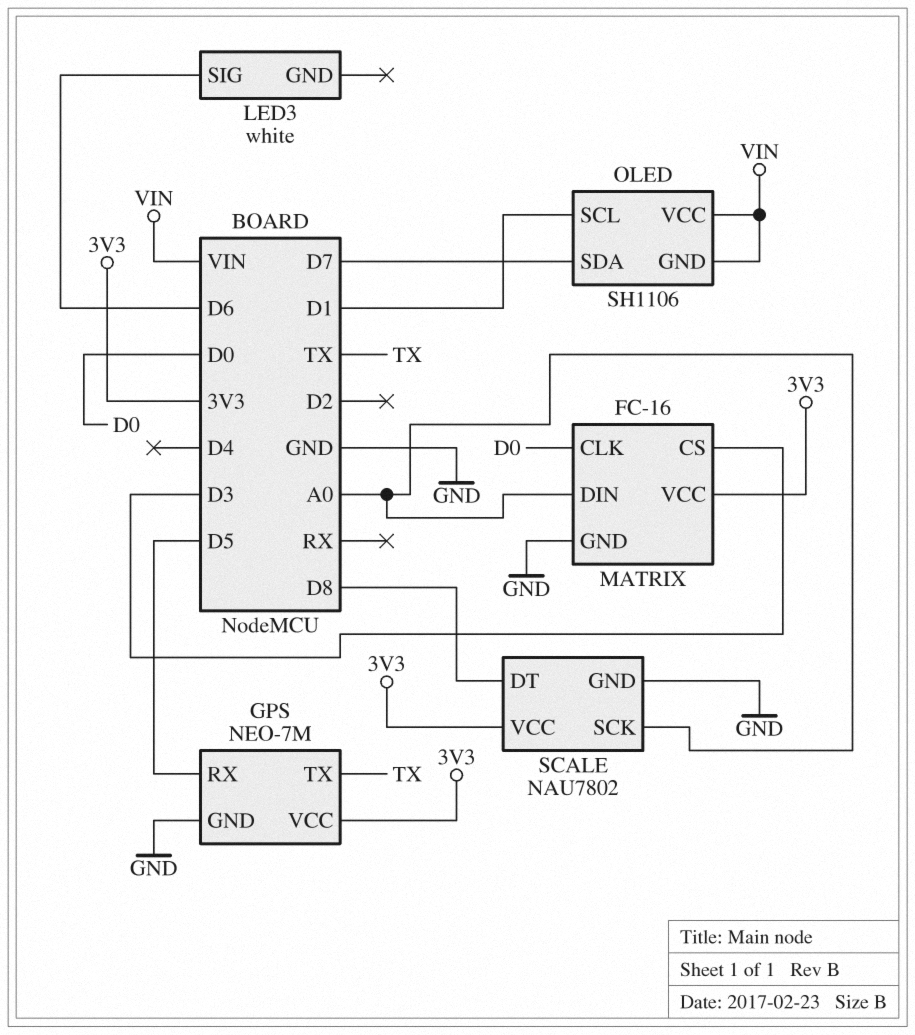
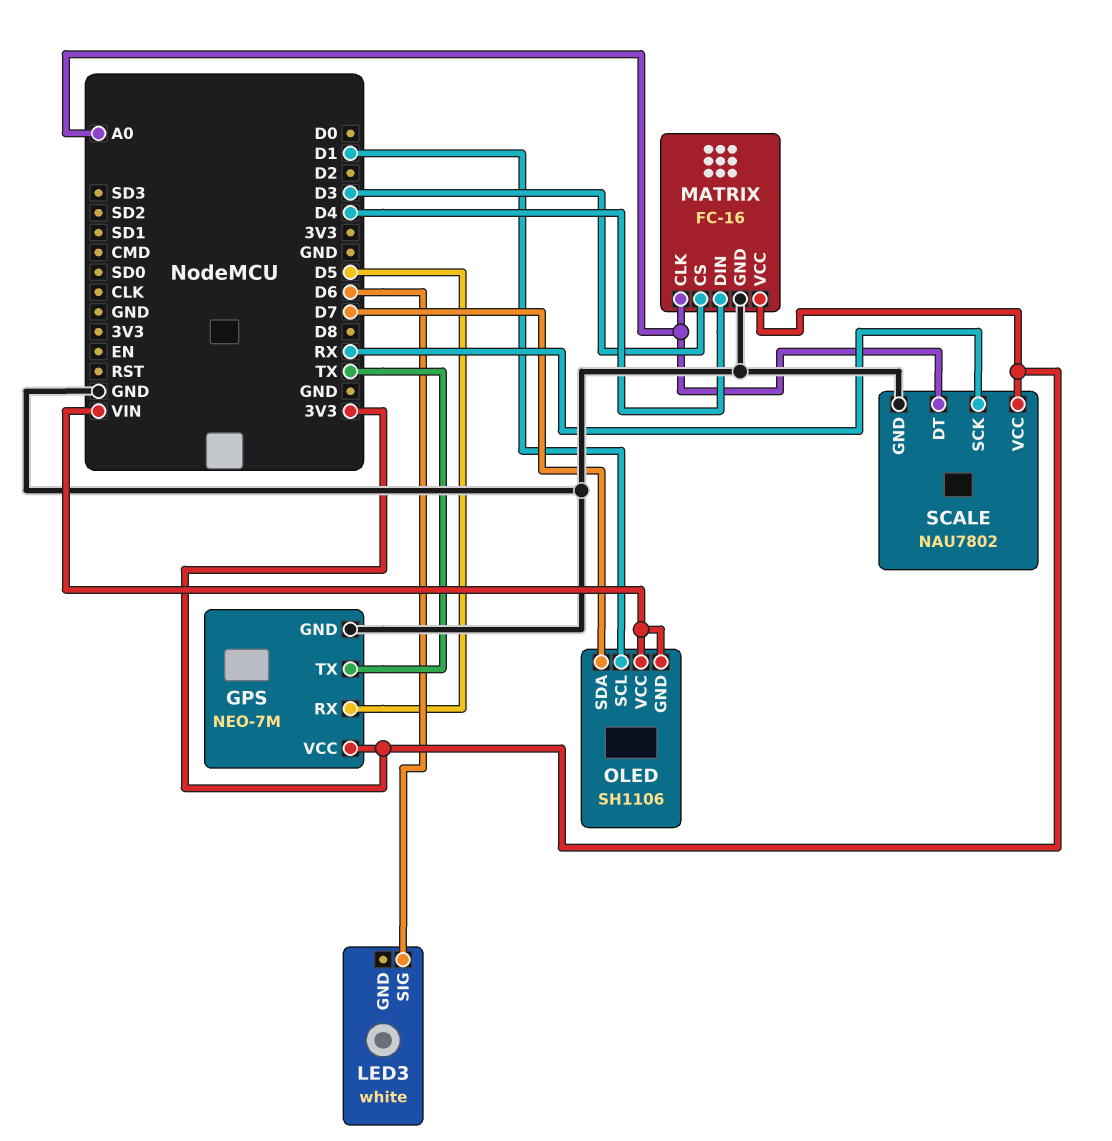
MATRIX pin CLK: D0 -> A0
MATRIX pin DIN: A0 -> D4
SCALE pin DT: D8 -> A0
SCALE pin SCK: A0 -> RX

